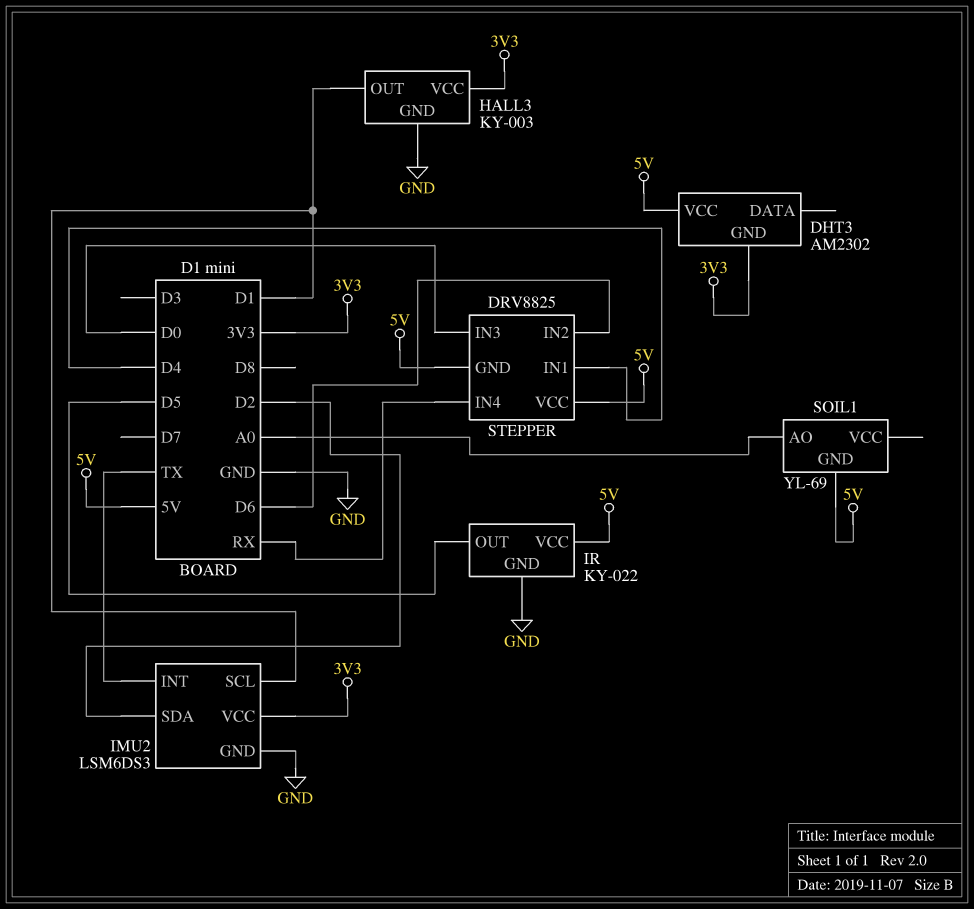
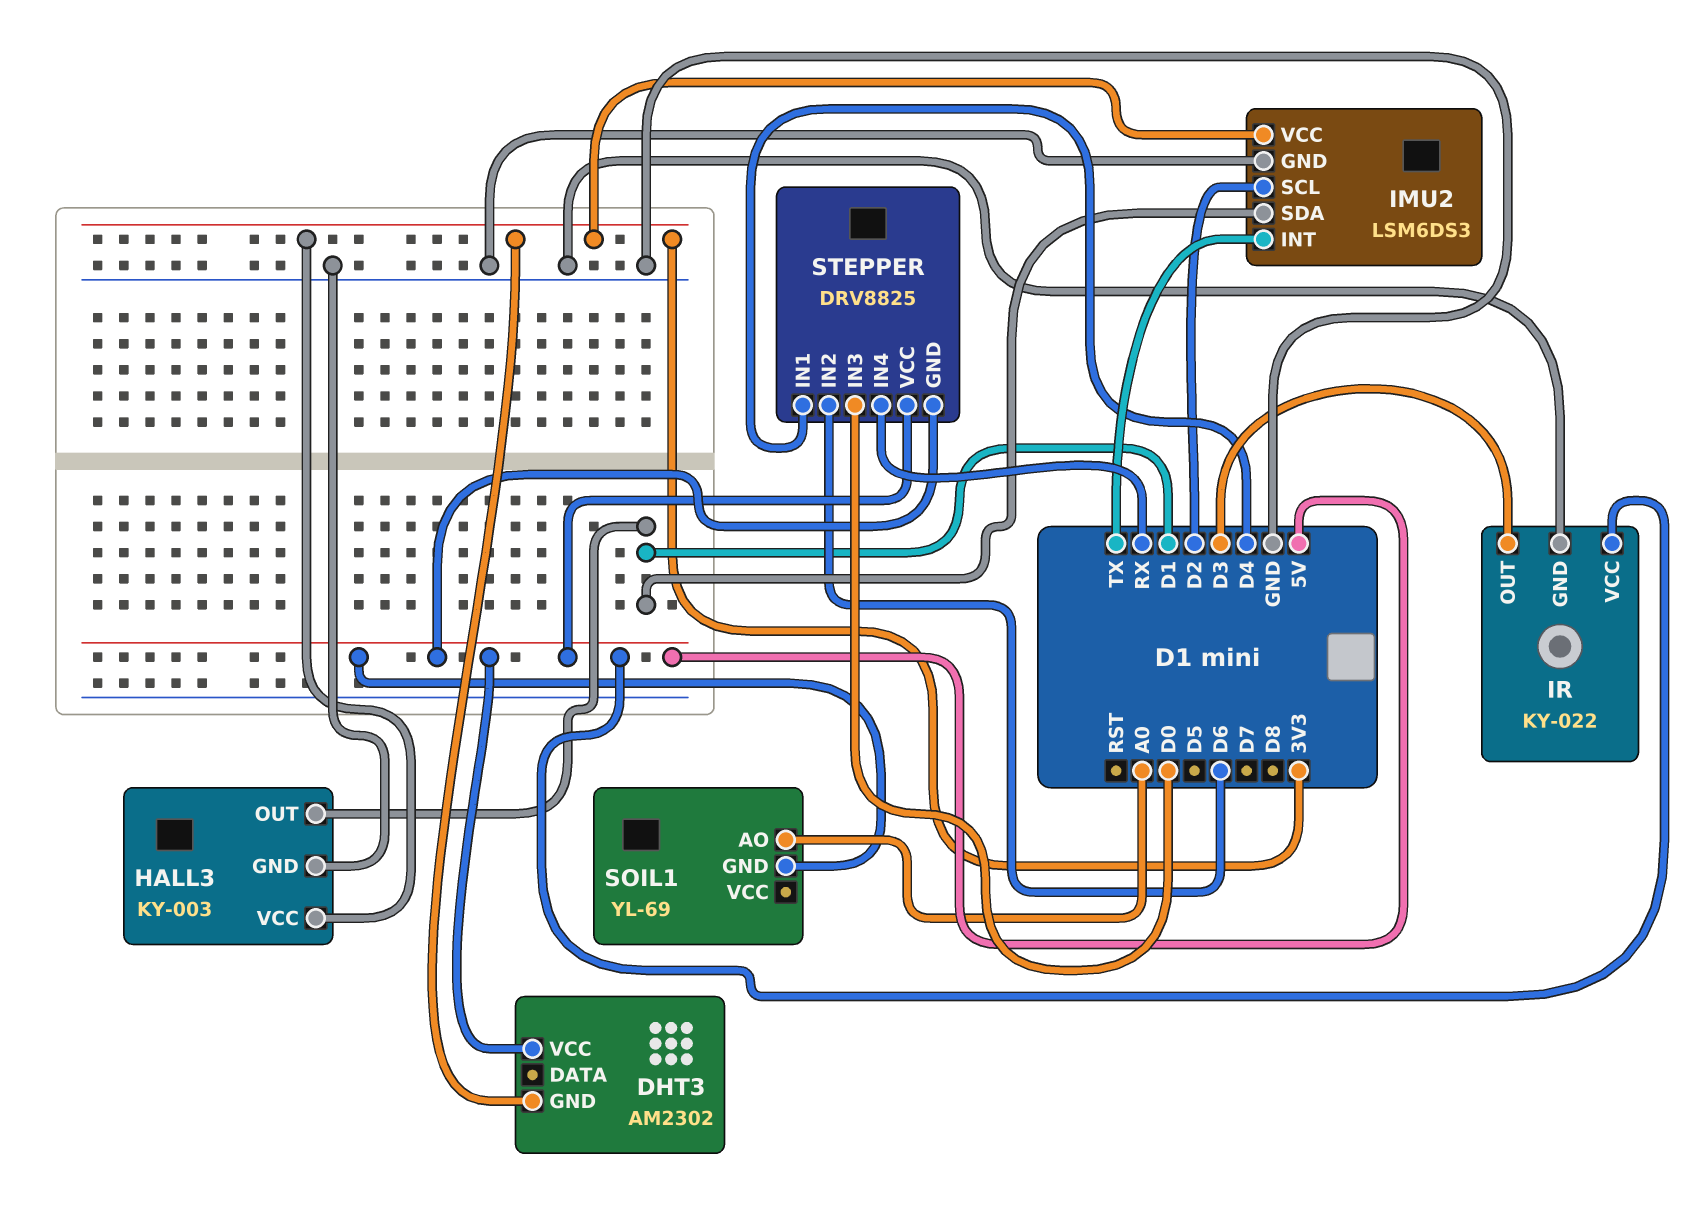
IMU2 pin SCL: D1 -> D2
IMU2 pin SDA: D2 -> D1
IR pin OUT: D5 -> D3

